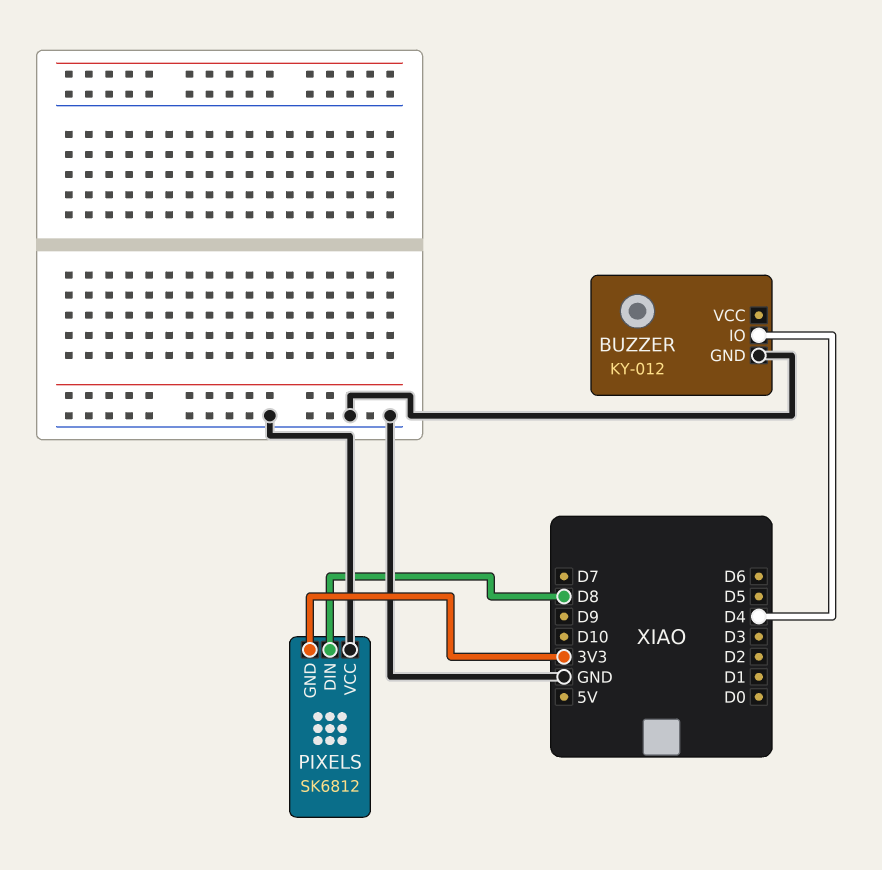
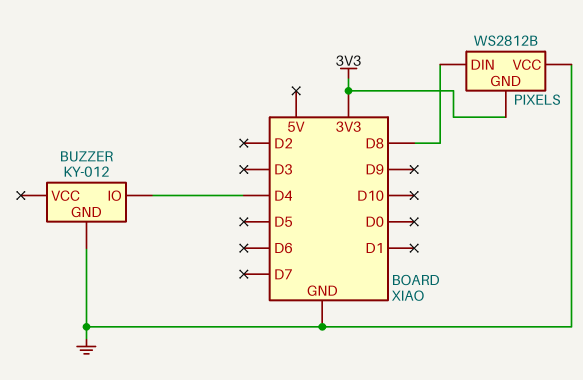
PIXELS: SK6812 -> WS2812B

